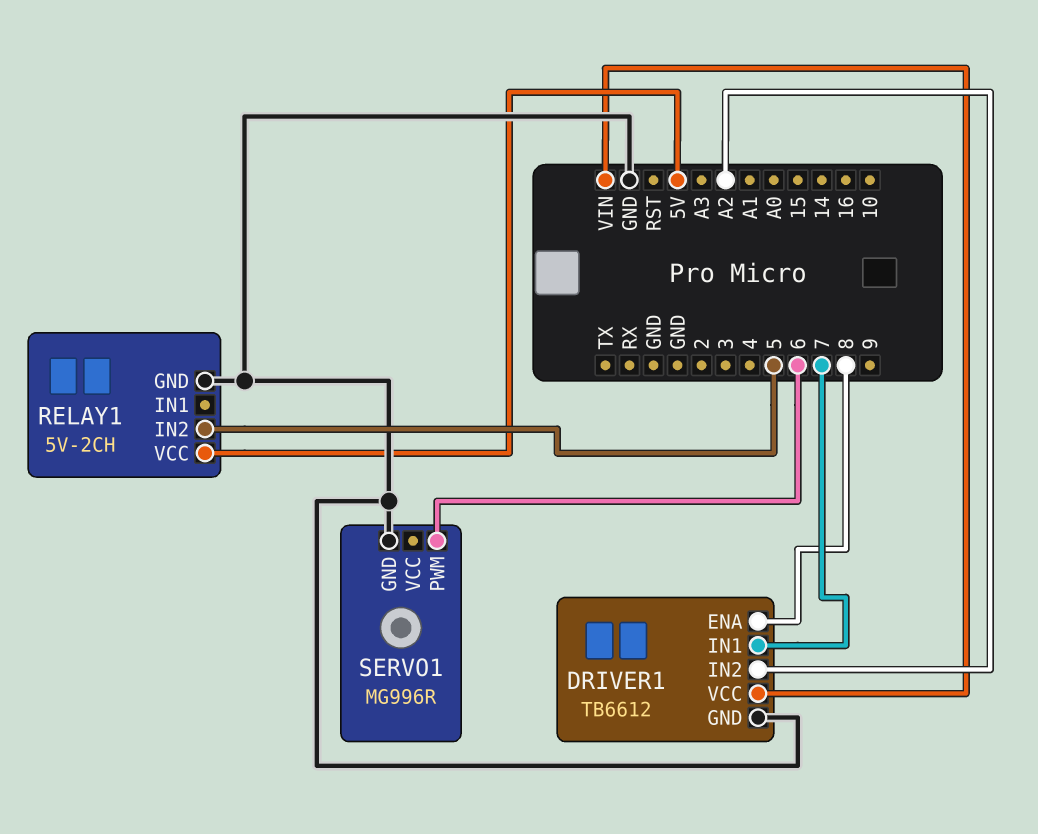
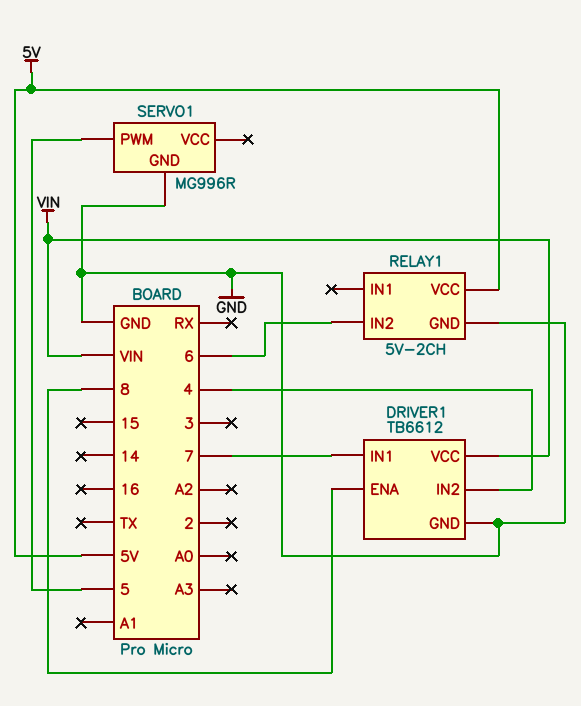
DRIVER1 pin IN2: A2 -> 4
RELAY1 pin IN2: 5 -> 6
SERVO1 pin PWM: 6 -> 5

